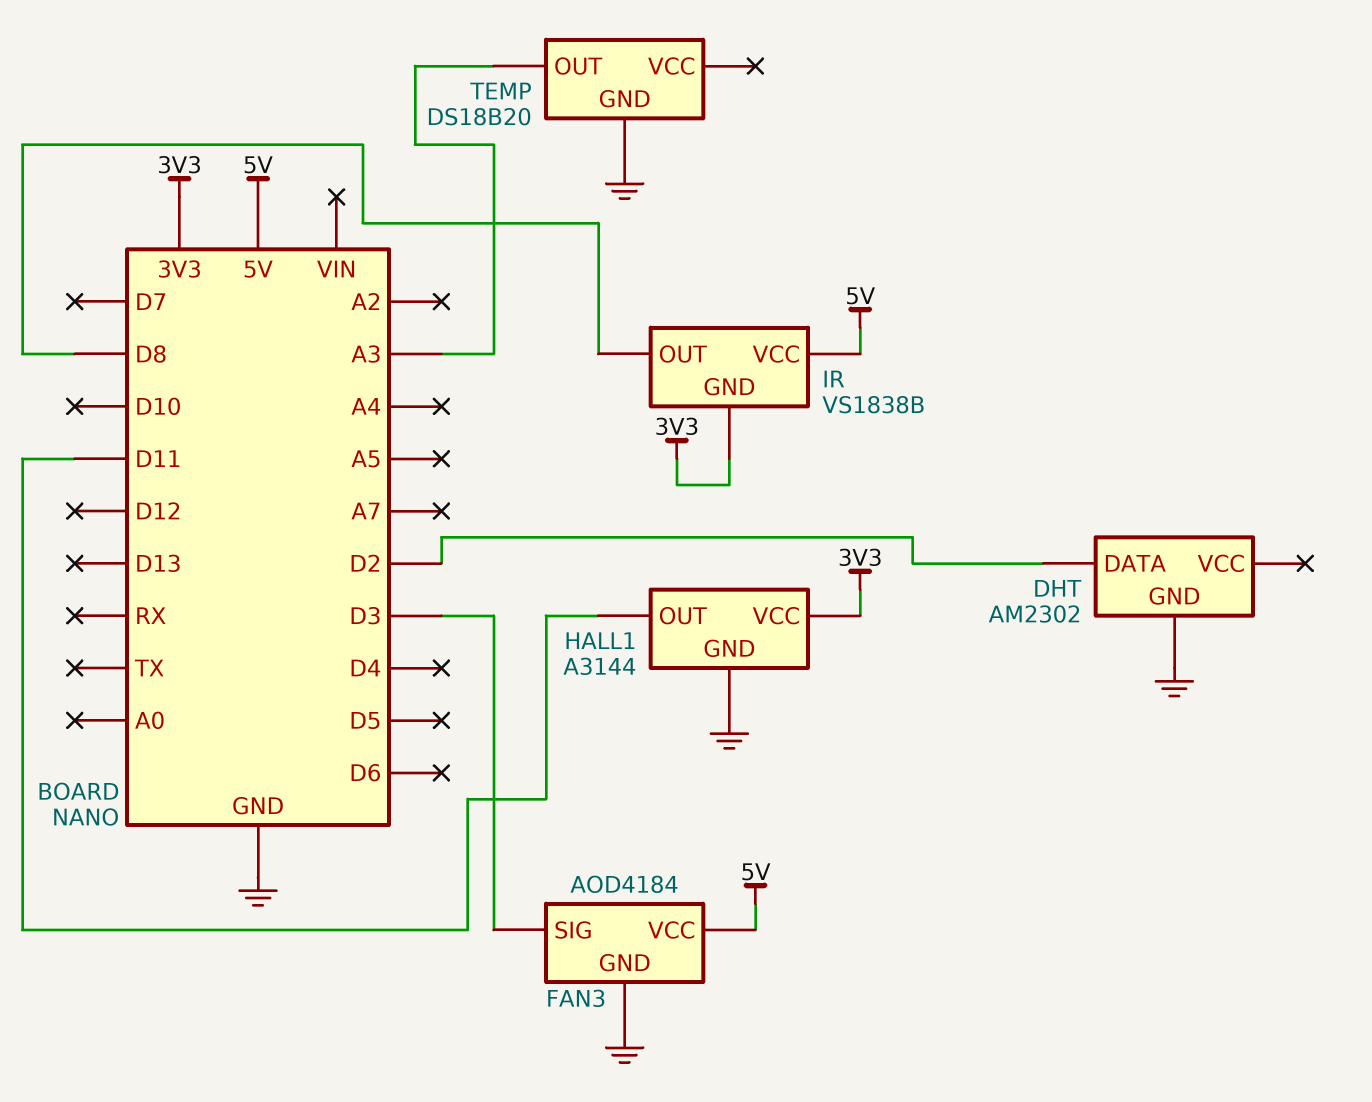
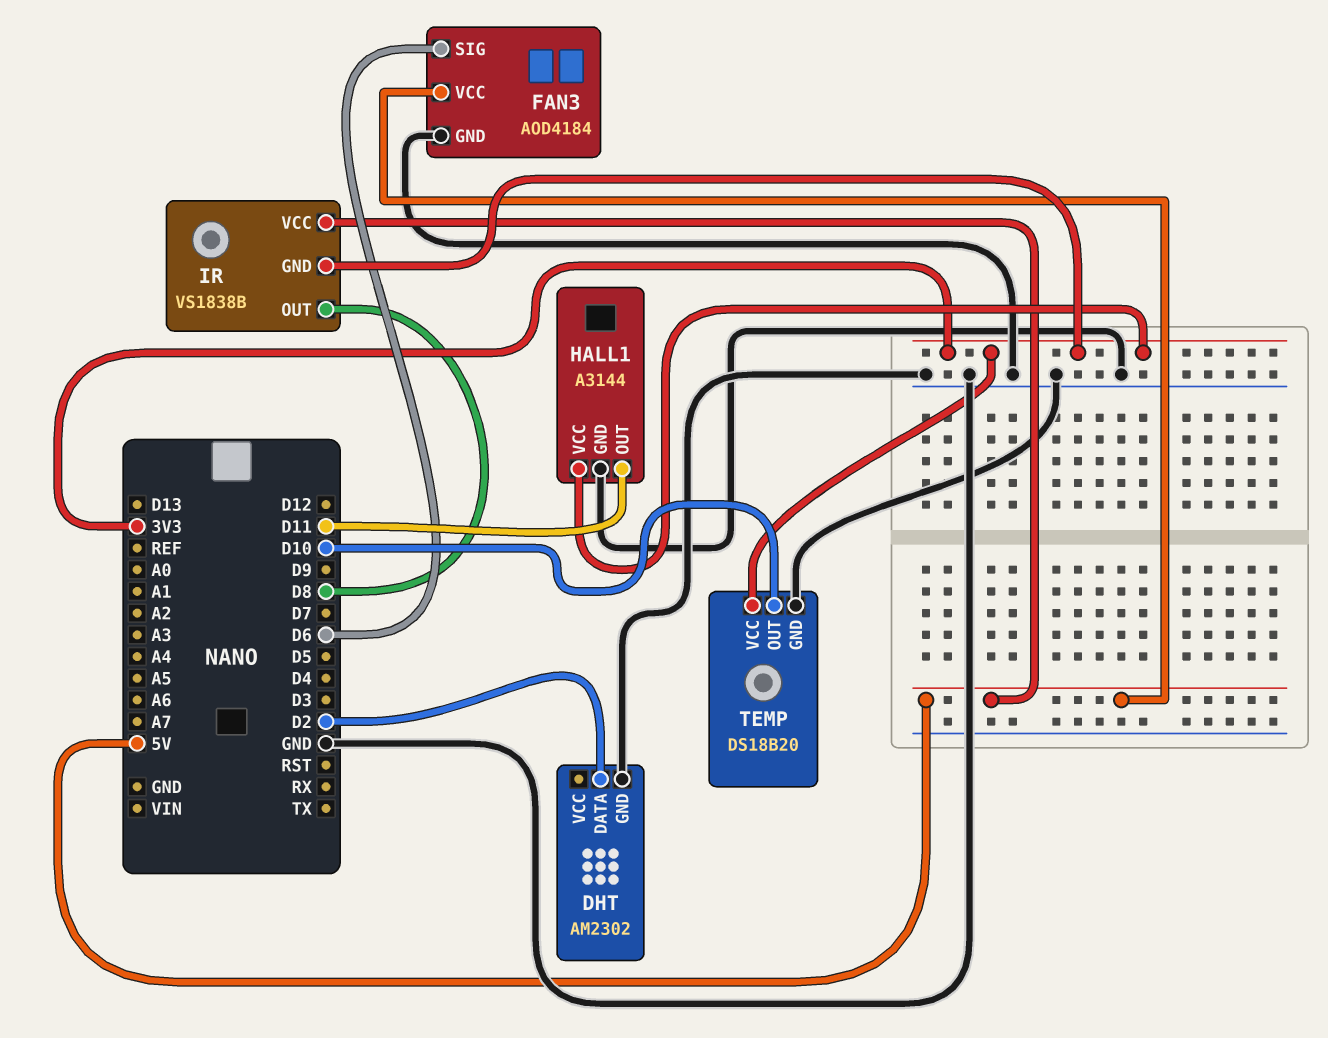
FAN3 pin SIG: D3 -> D6
TEMP pin OUT: A3 -> D10
TEMP pin VCC: none -> 3V3

